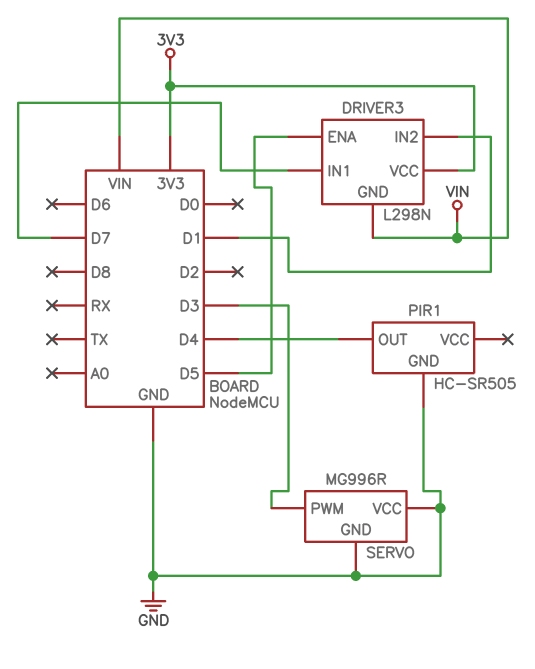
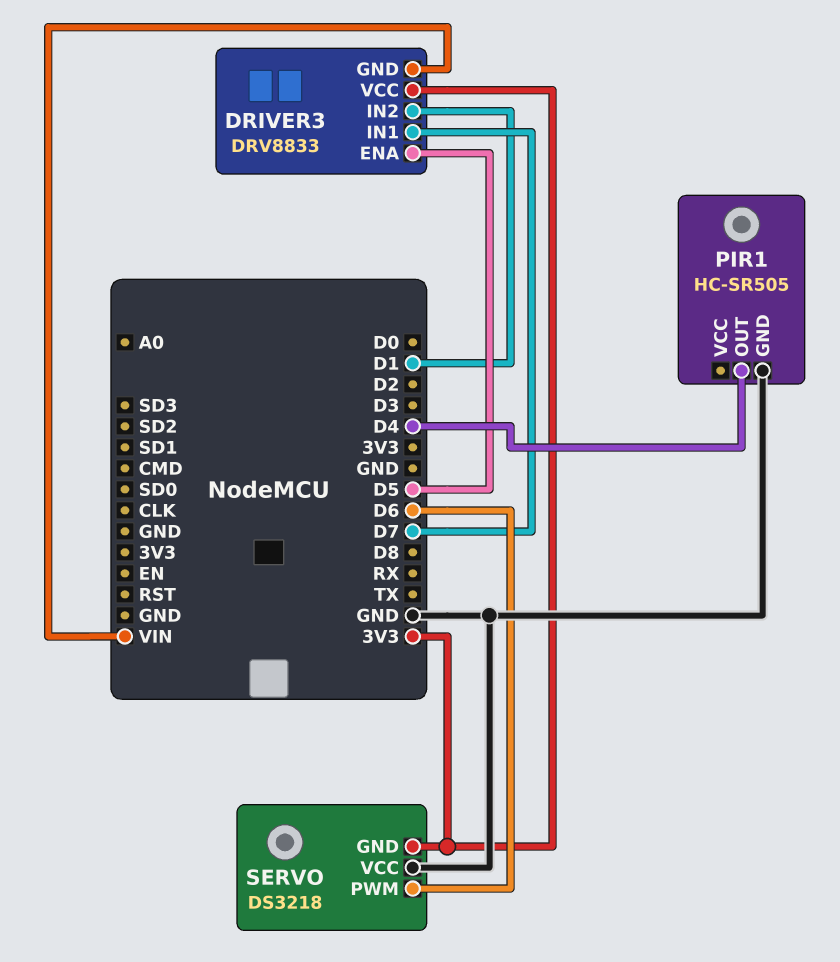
DRIVER3: L298N -> DRV8833
SERVO: MG996R -> DS3218
SERVO pin GND: GND -> 3V3
SERVO pin PWM: D3 -> D6

